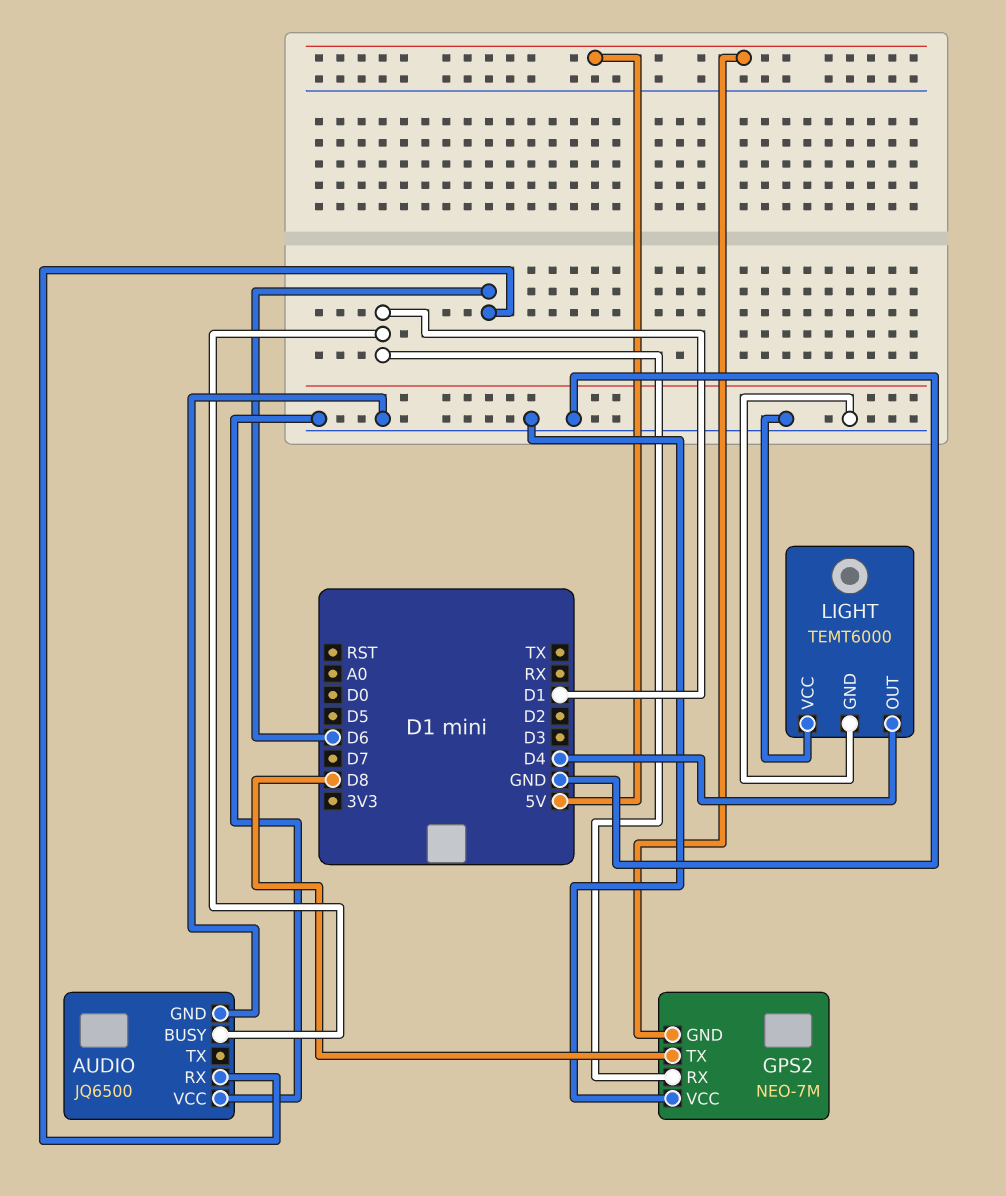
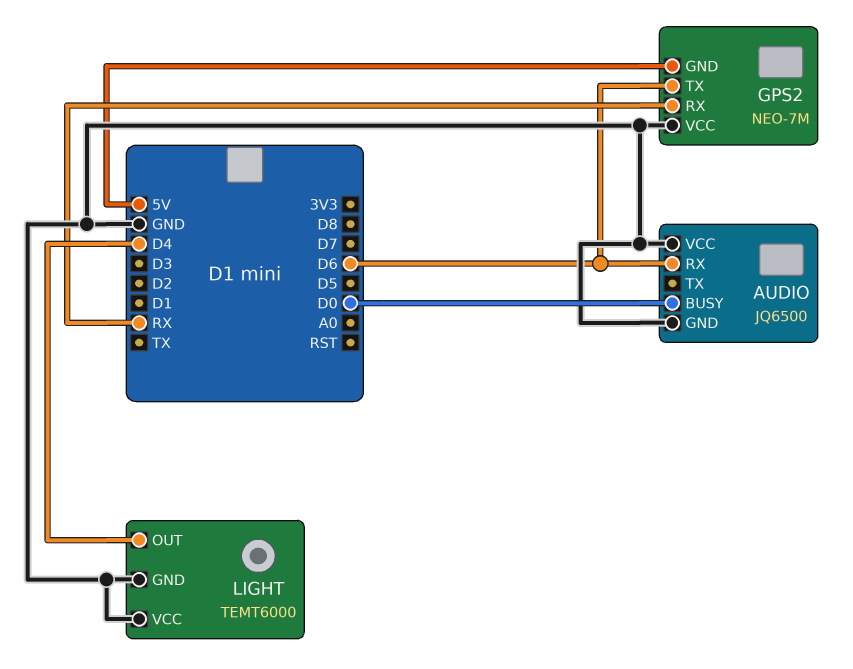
AUDIO pin BUSY: D1 -> D0
GPS2 pin RX: D1 -> RX
GPS2 pin TX: D8 -> D6

